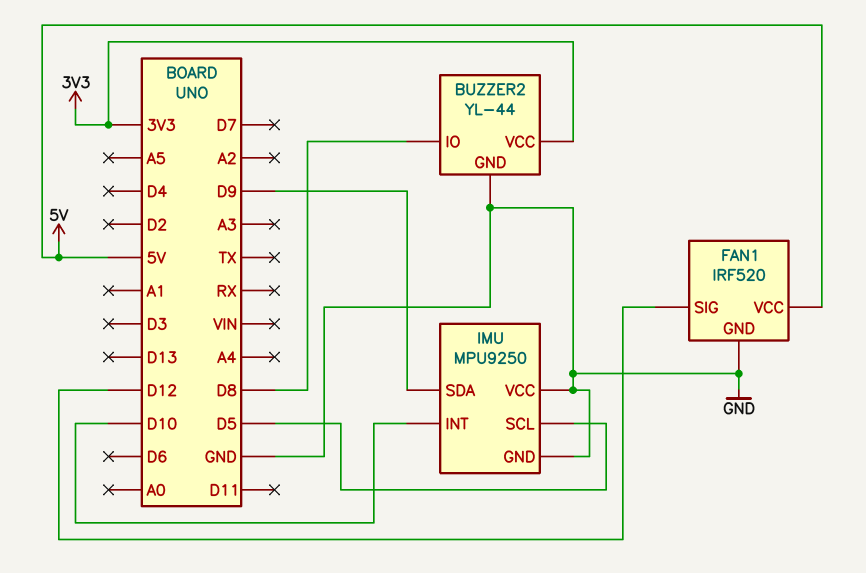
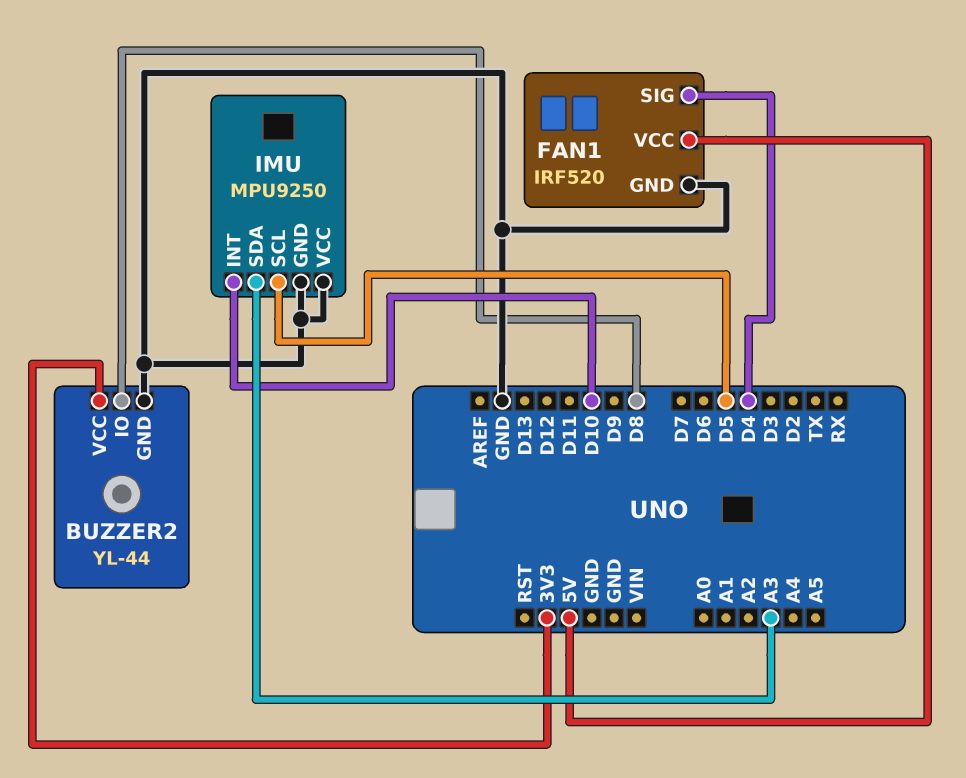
FAN1 pin SIG: D12 -> D4
IMU pin SDA: D9 -> A3

